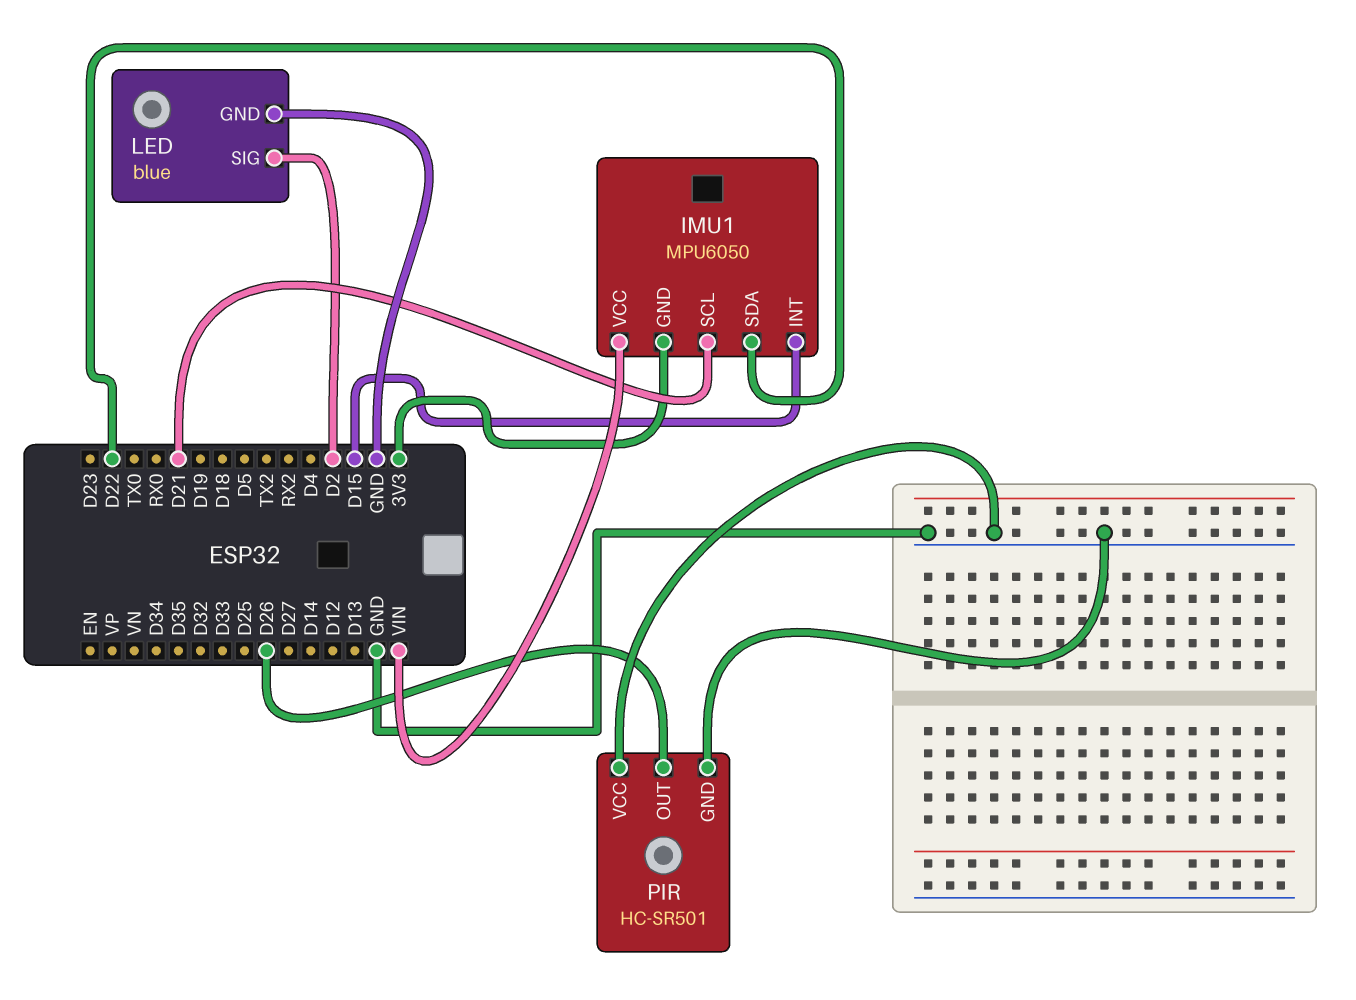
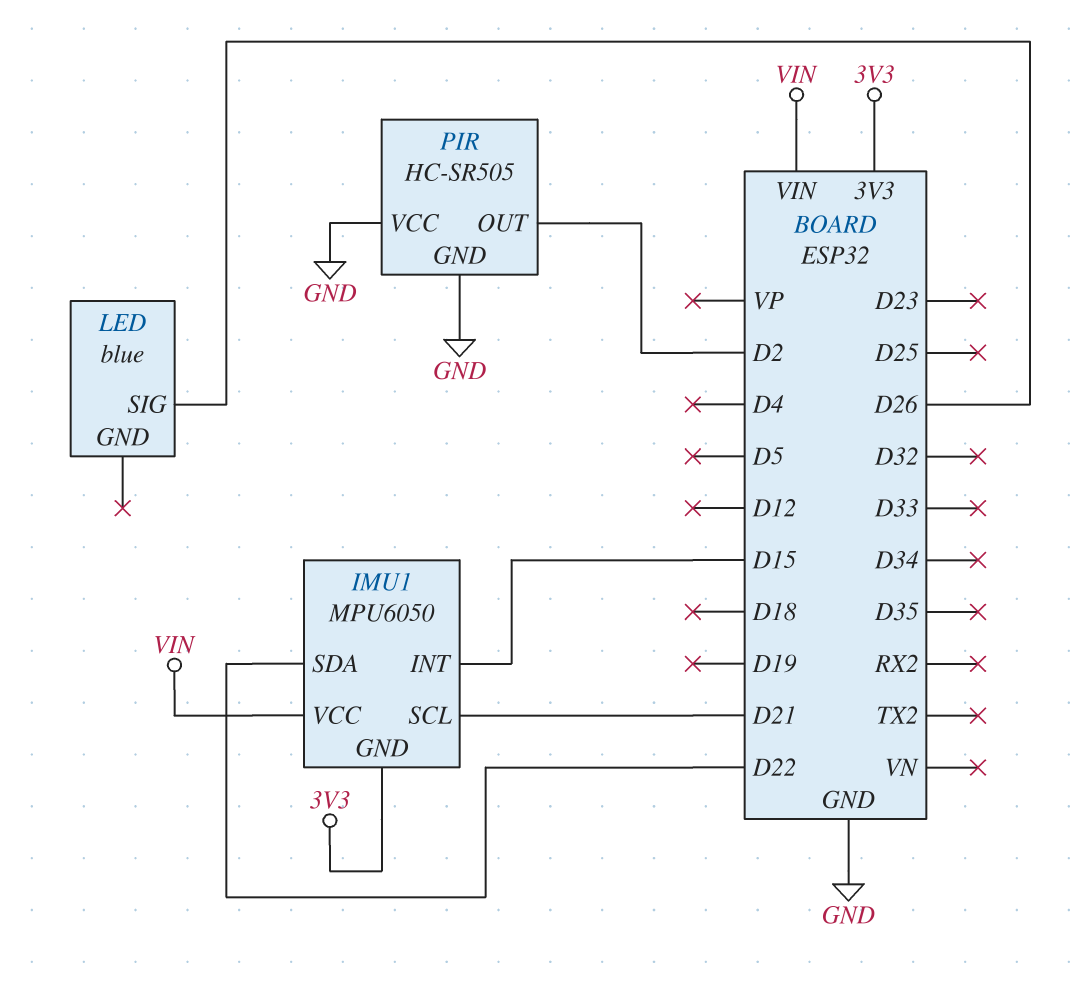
LED pin GND: GND -> none
LED pin SIG: D2 -> D26
PIR: HC-SR501 -> HC-SR505
PIR pin OUT: D26 -> D2

